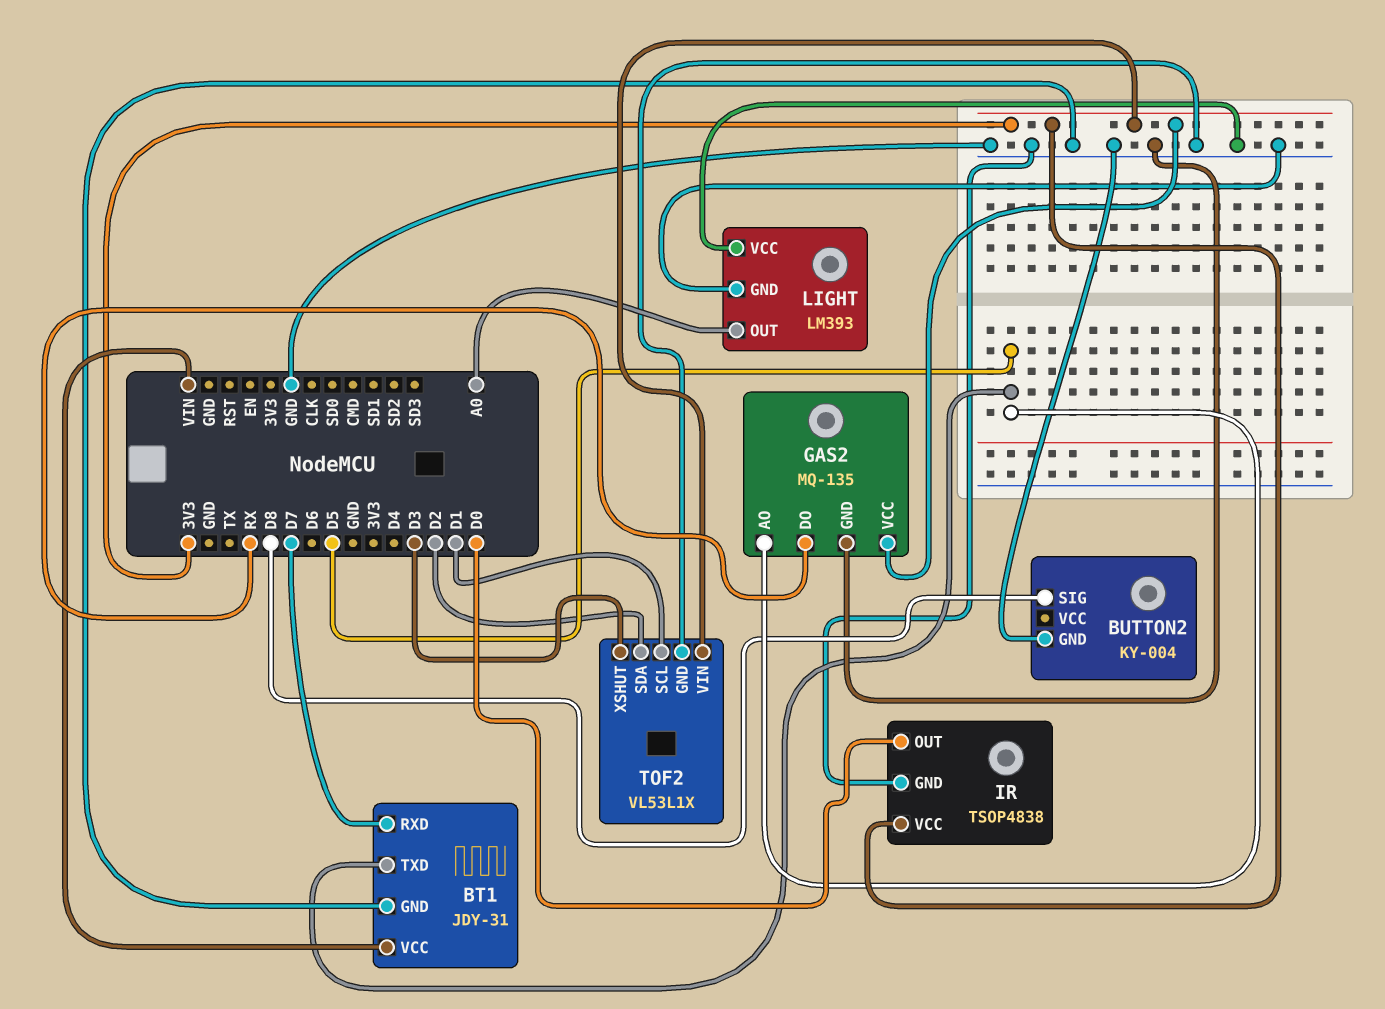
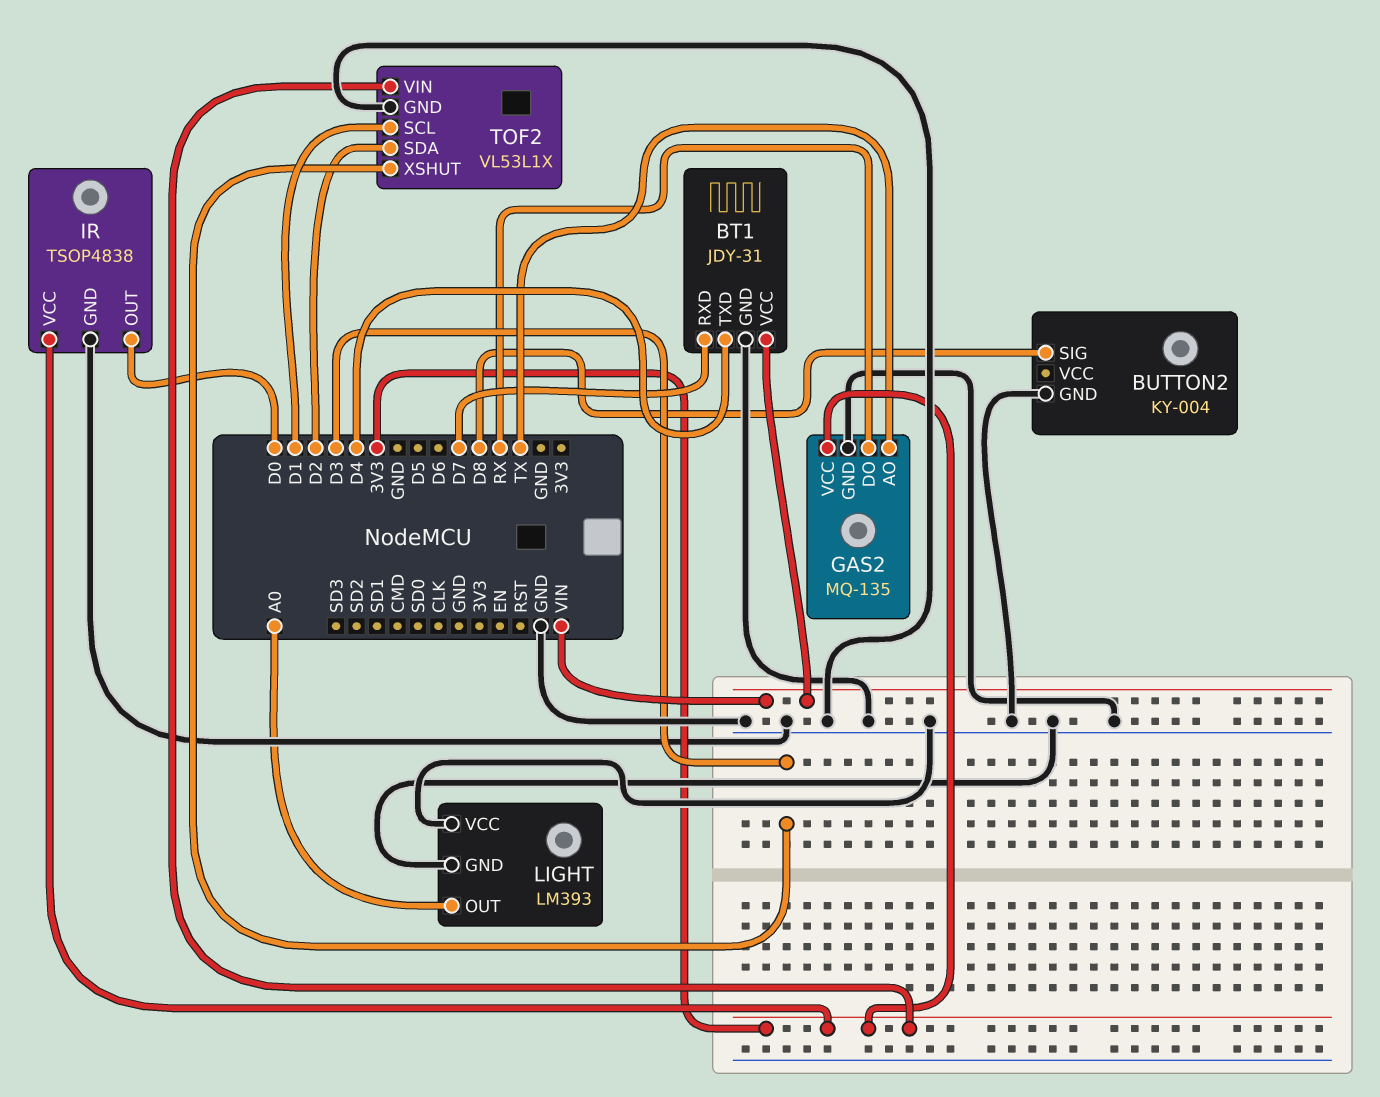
BT1 pin TXD: D5 -> D4
GAS2 pin AO: D5 -> TX

